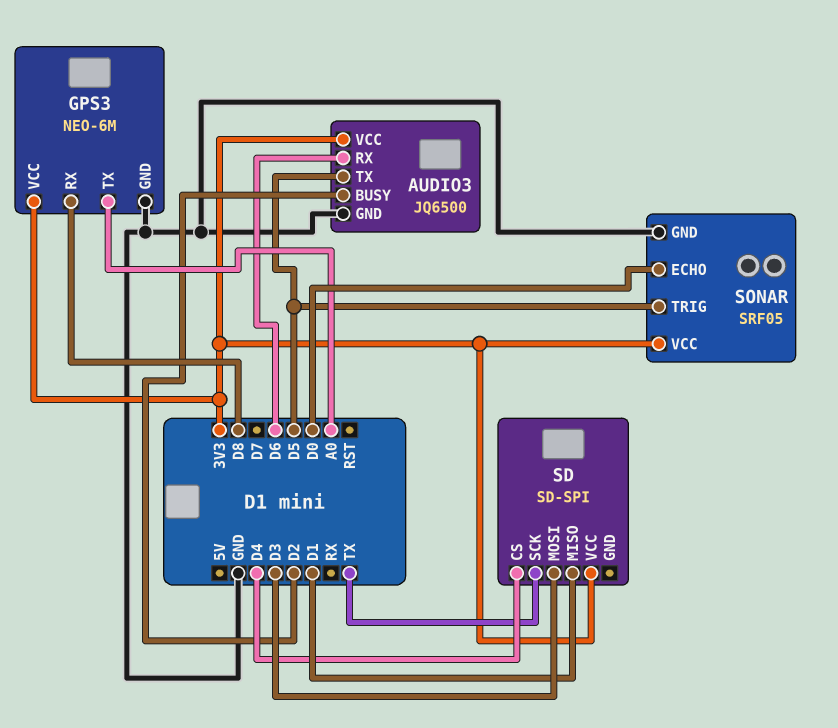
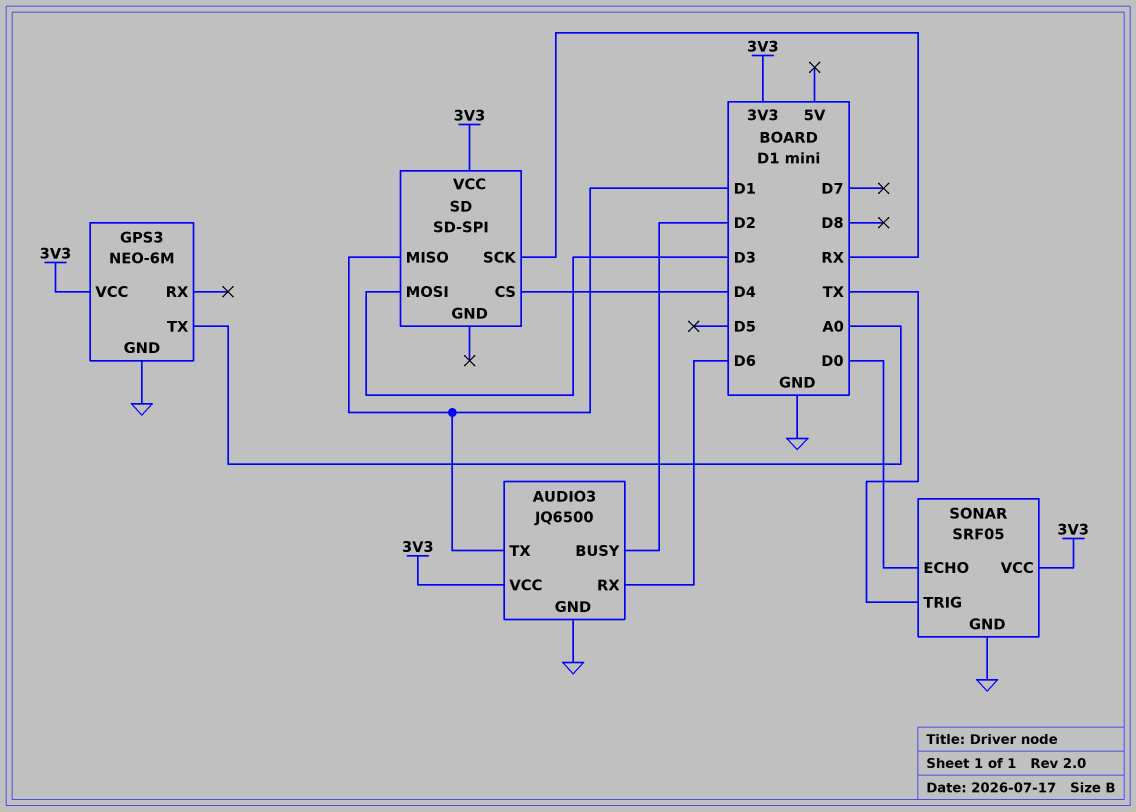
AUDIO3 pin TX: D5 -> D1
GPS3 pin RX: D8 -> none
SD pin SCK: TX -> RX
SONAR pin TRIG: D5 -> TX

